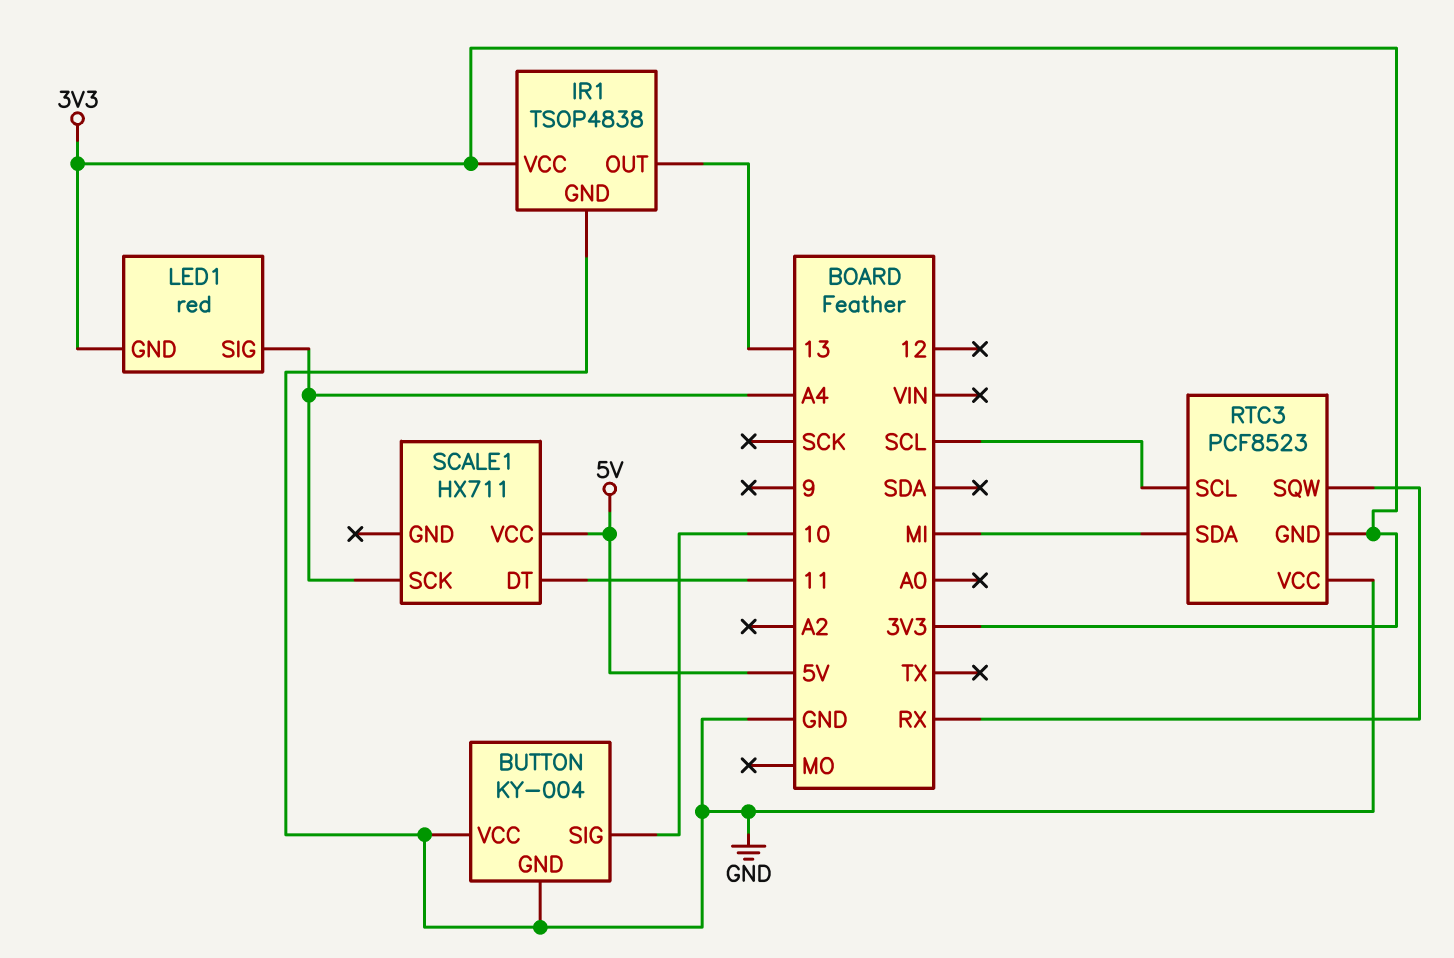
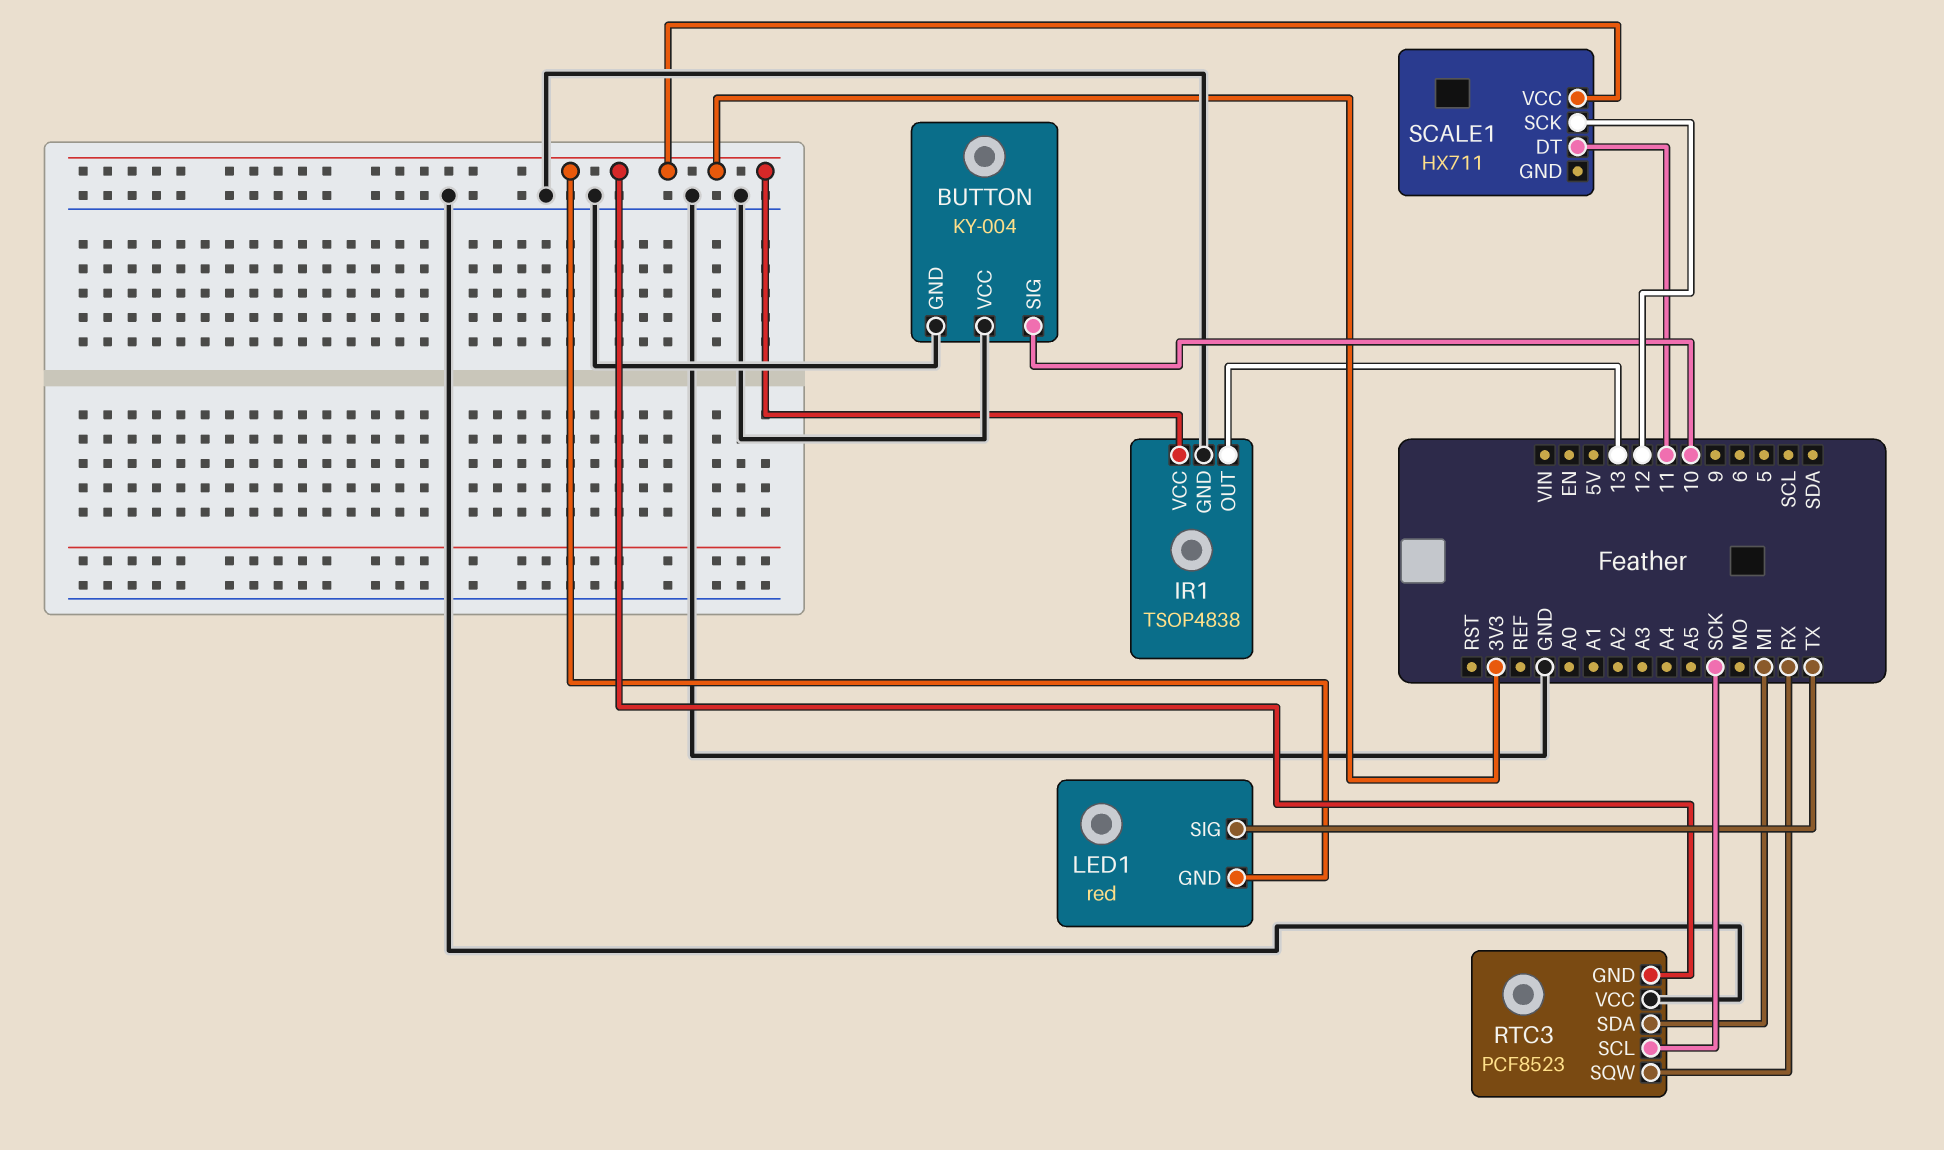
LED1 pin SIG: A4 -> TX
RTC3 pin SCL: SCL -> SCK
SCALE1 pin SCK: A4 -> 12
SCALE1 pin VCC: 5V -> 3V3

